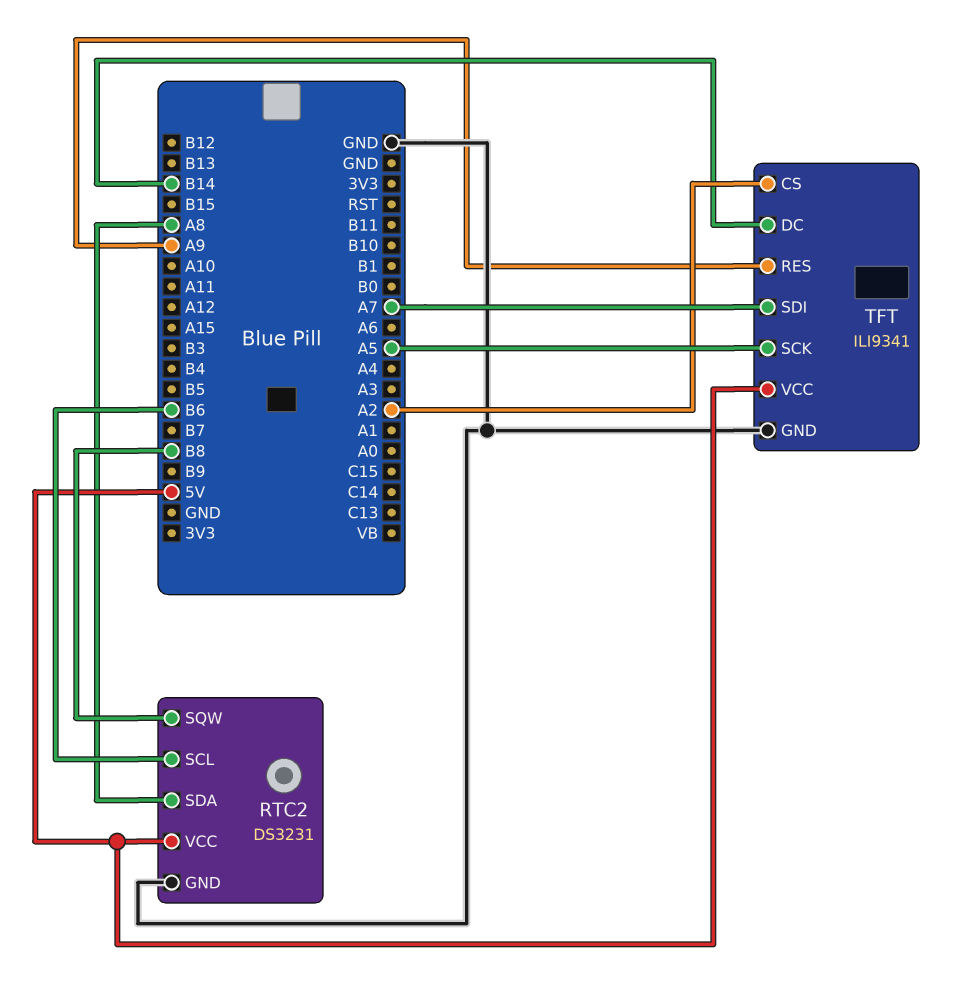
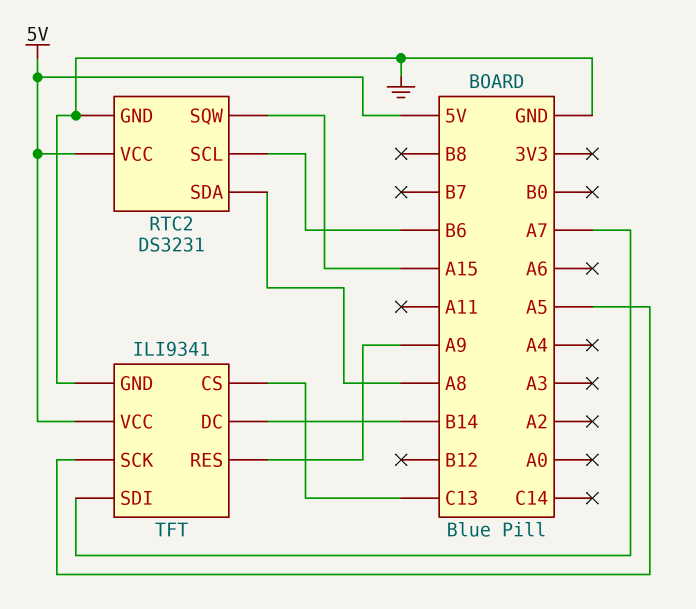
RTC2 pin SQW: B8 -> A15
TFT pin CS: A2 -> C13

